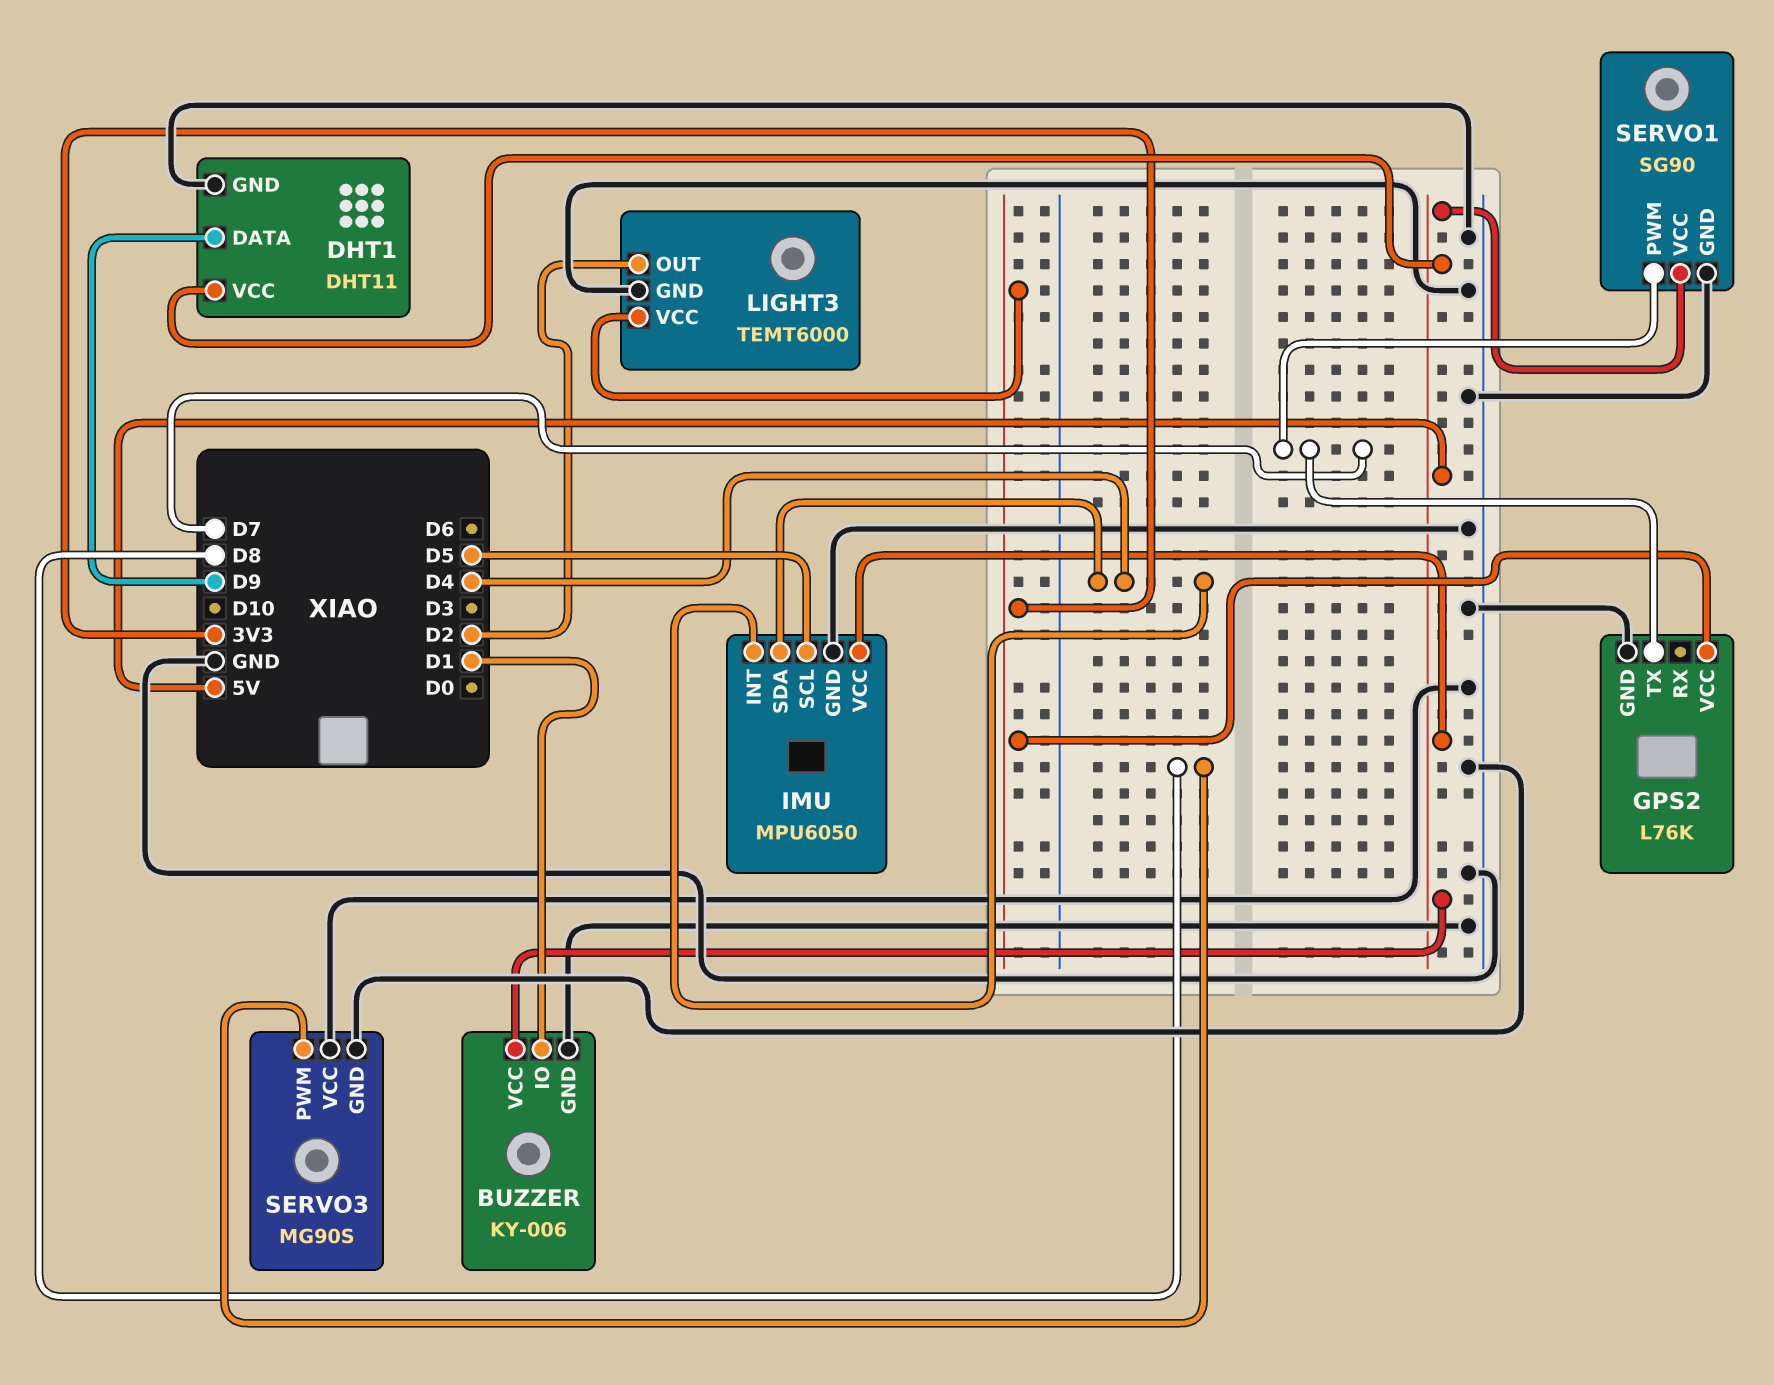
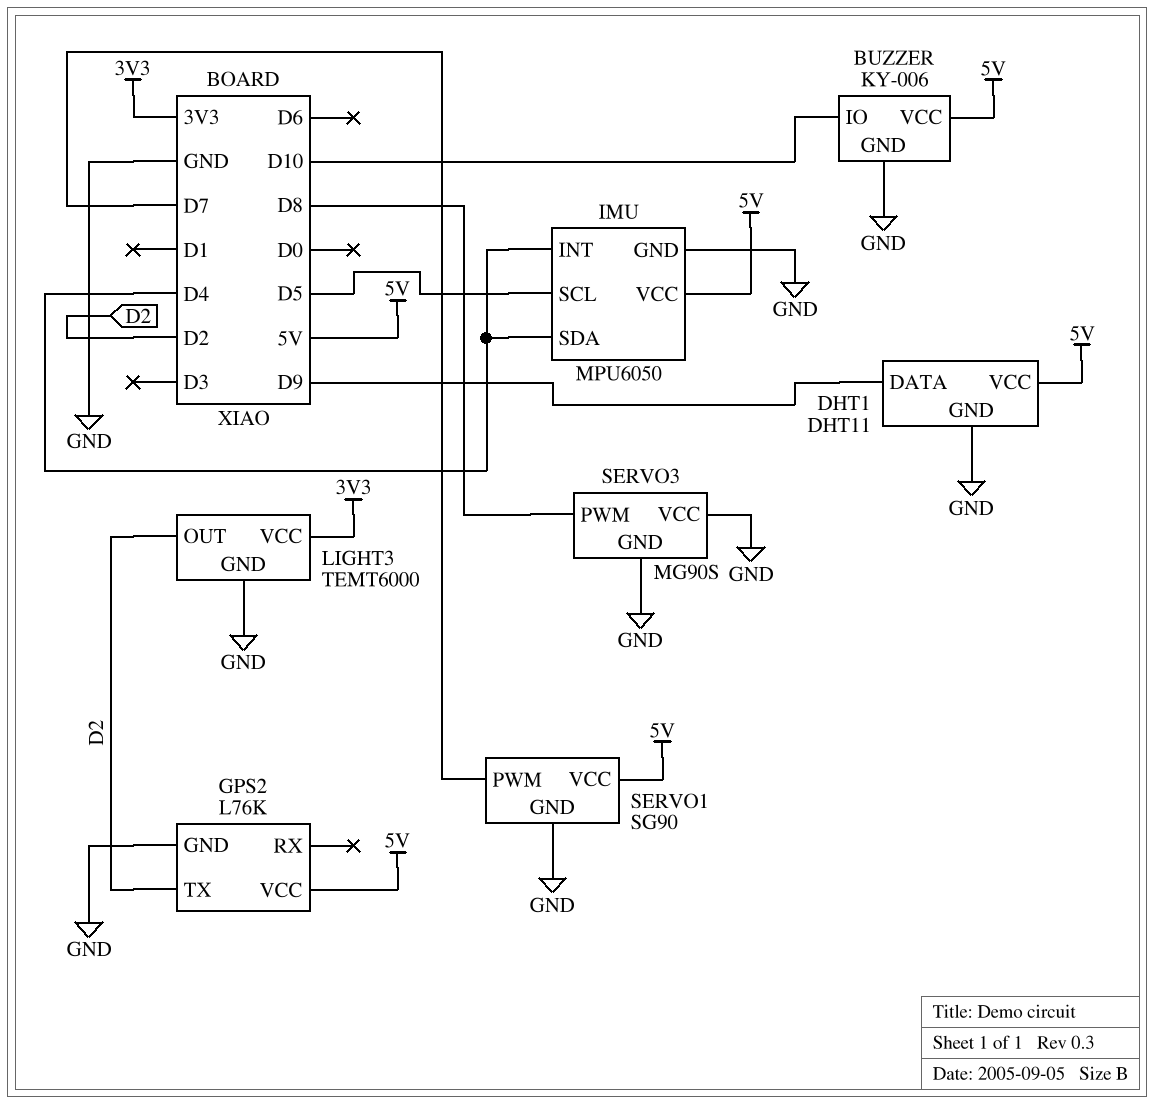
BUZZER pin IO: D1 -> D10
GPS2 pin TX: D7 -> D2
GPS2 pin VCC: 3V3 -> 5V

